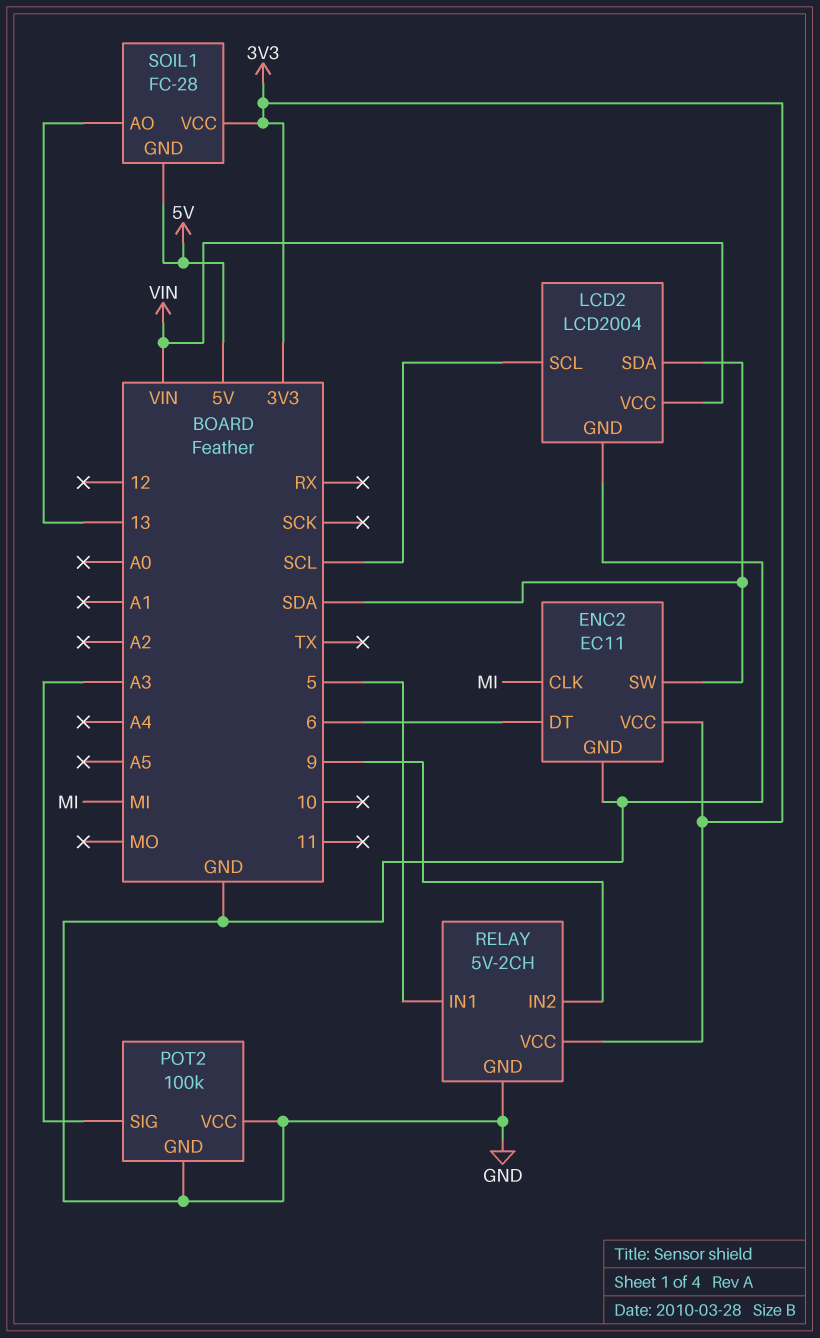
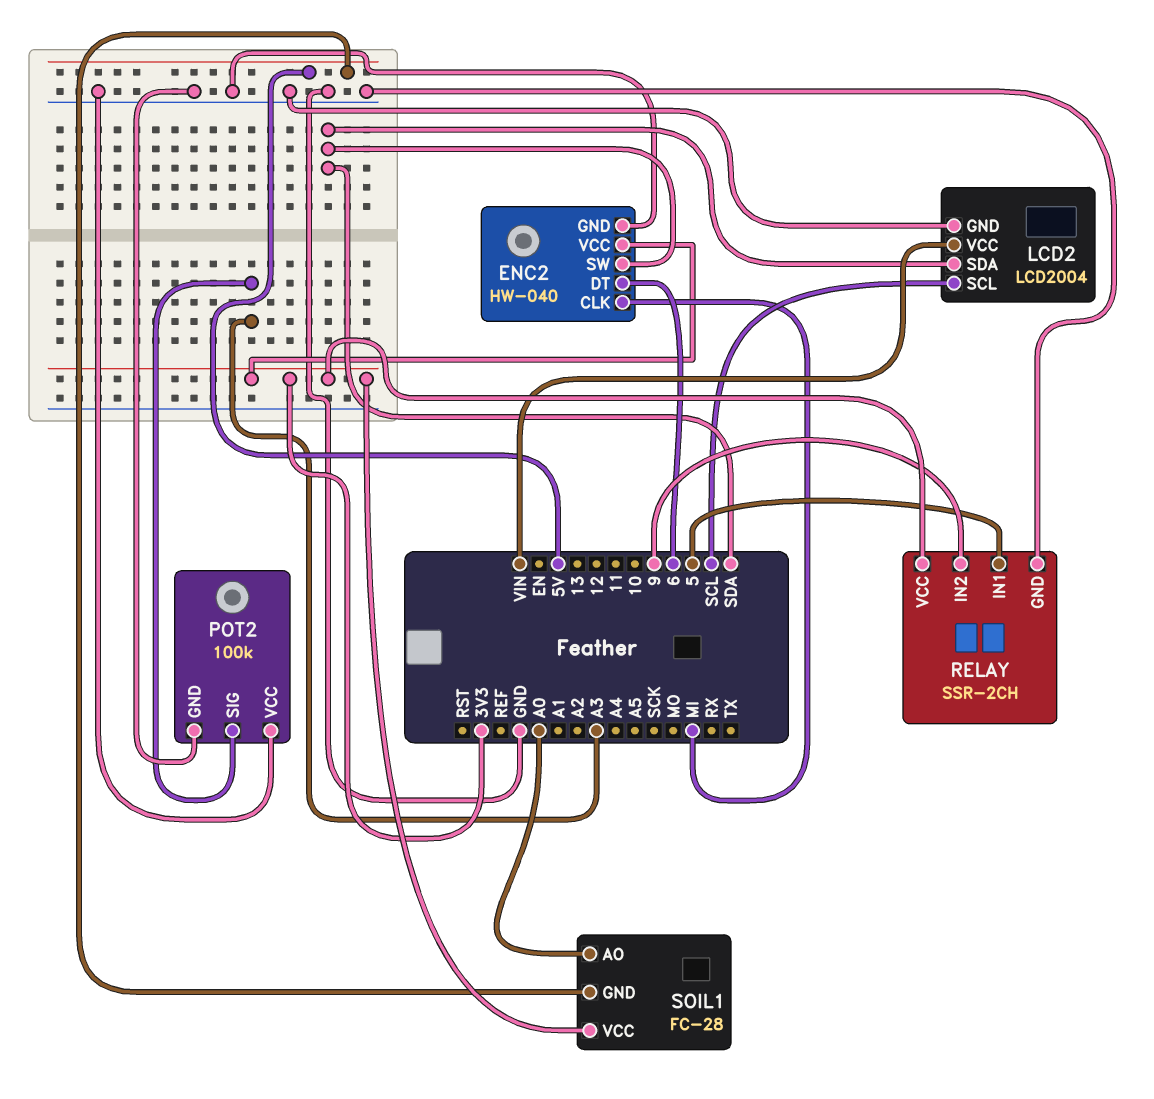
ENC2: EC11 -> HW-040
RELAY: 5V-2CH -> SSR-2CH
SOIL1 pin AO: 13 -> A0

